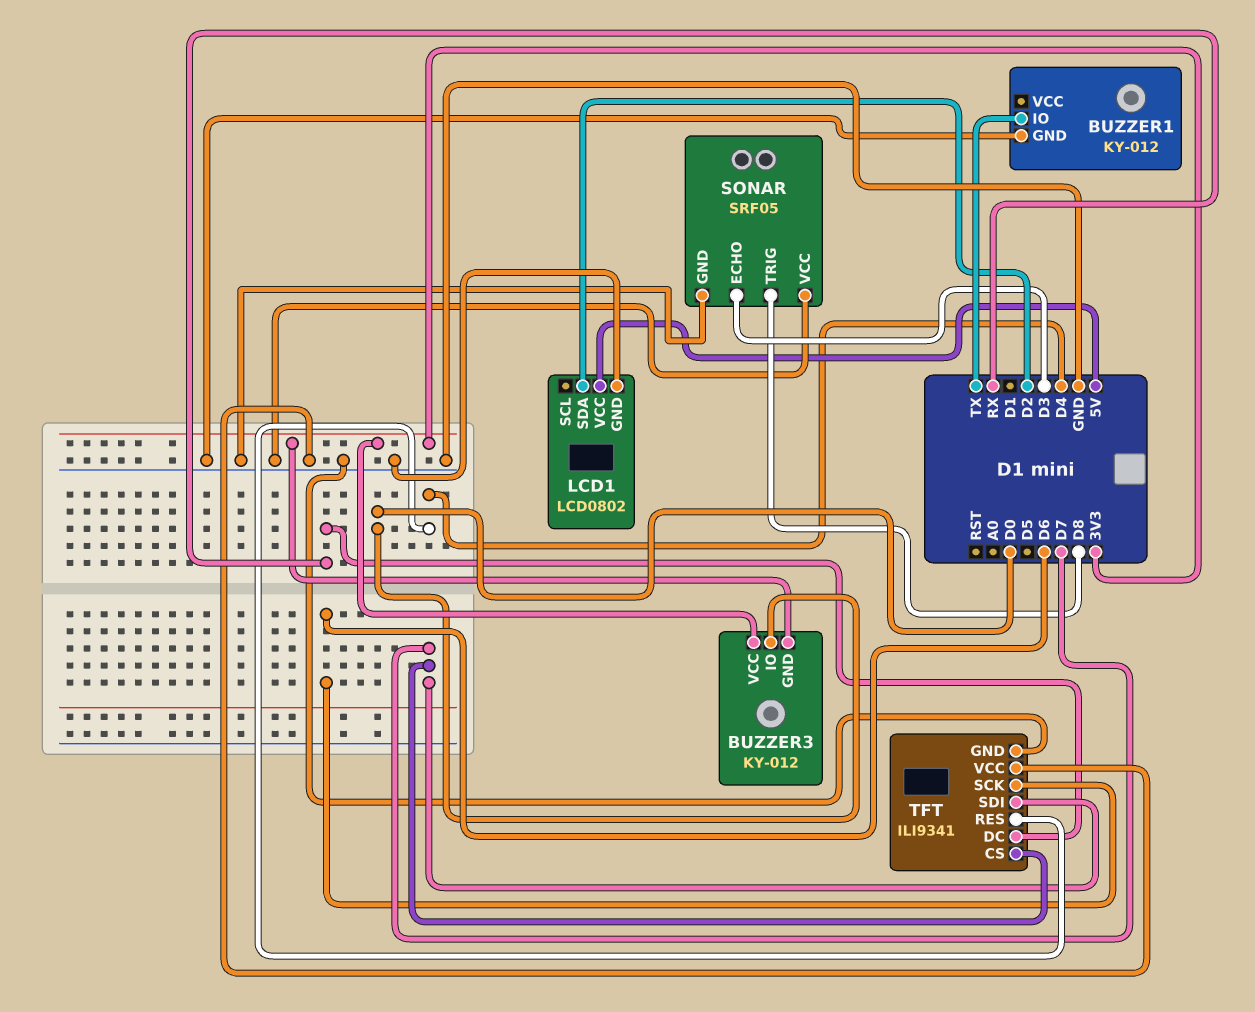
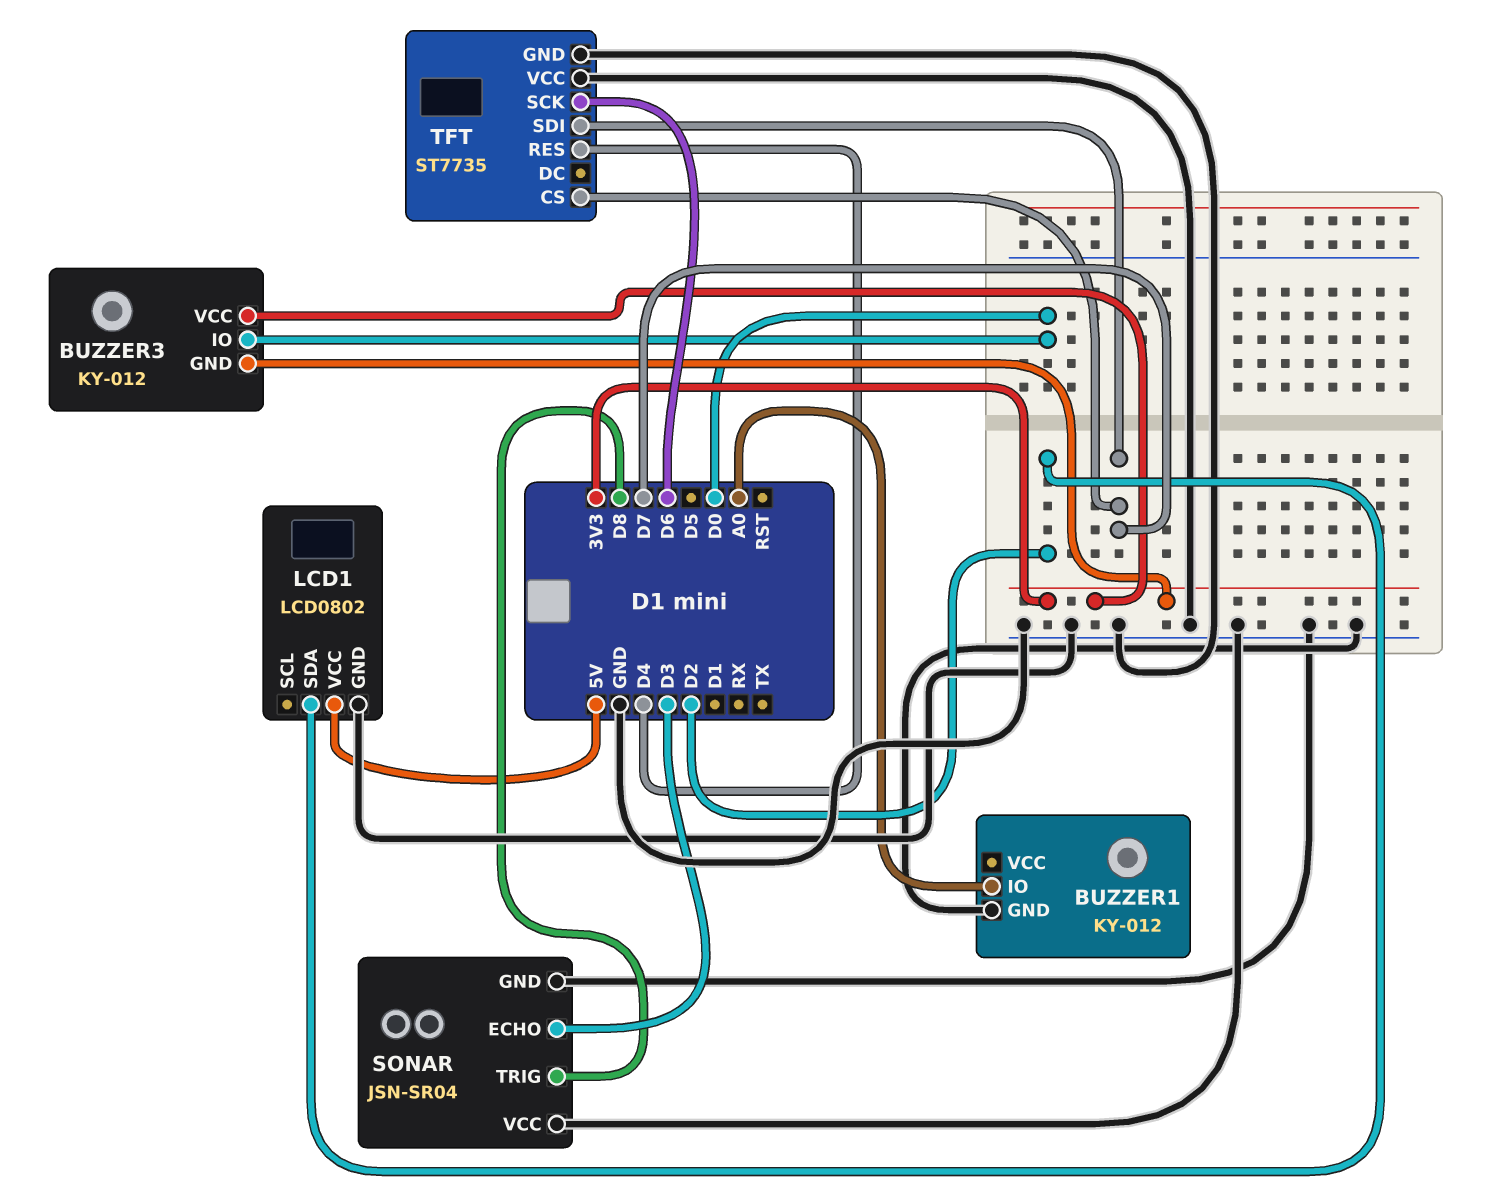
BUZZER1 pin IO: TX -> A0
SONAR: SRF05 -> JSN-SR04
TFT: ILI9341 -> ST7735
TFT pin DC: RX -> none

